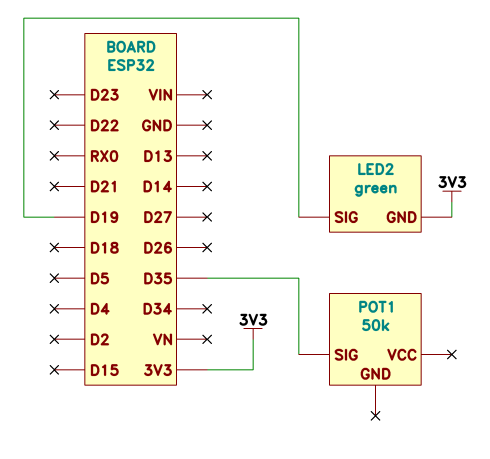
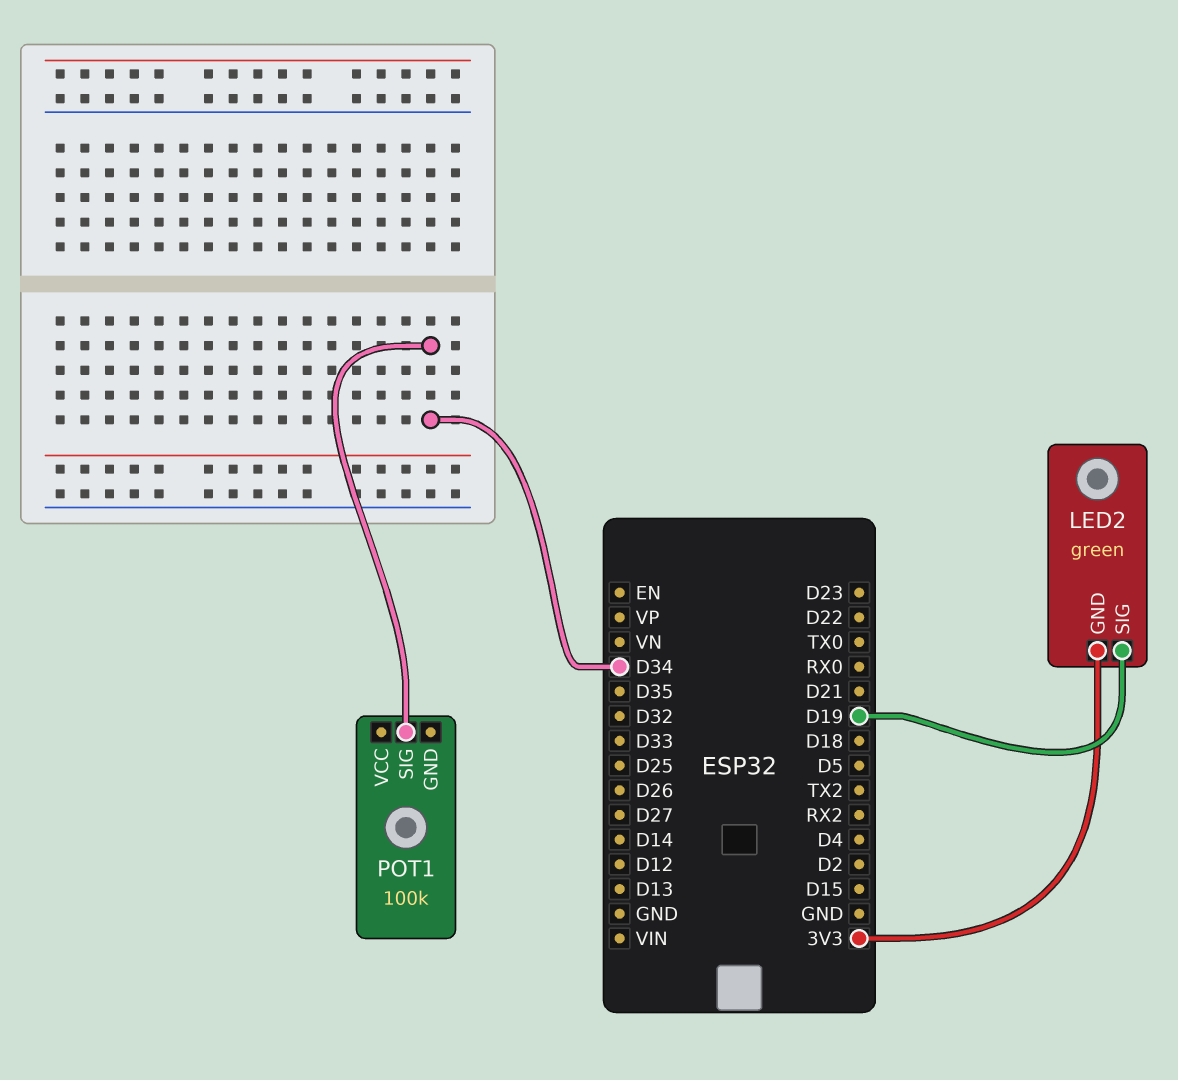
POT1: 50k -> 100k
POT1 pin SIG: D35 -> D34

